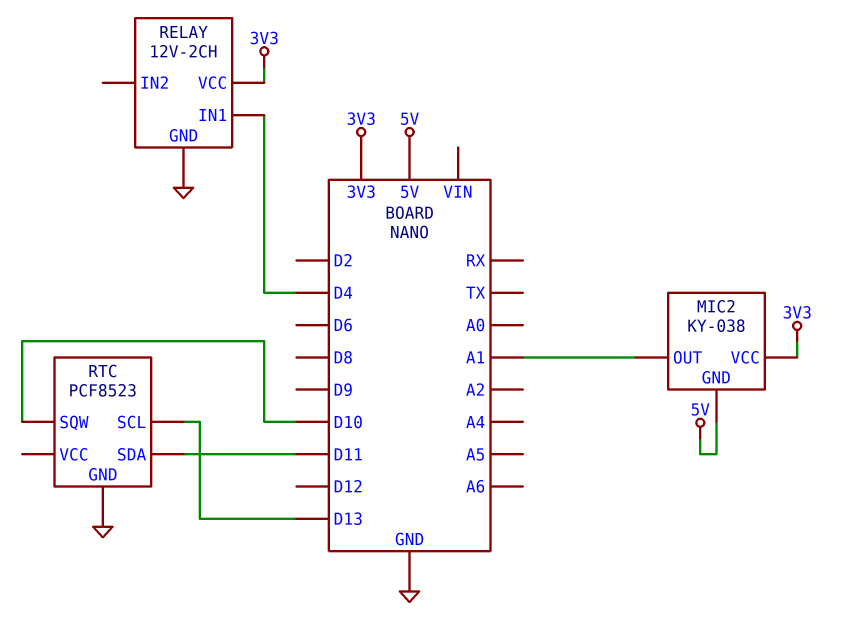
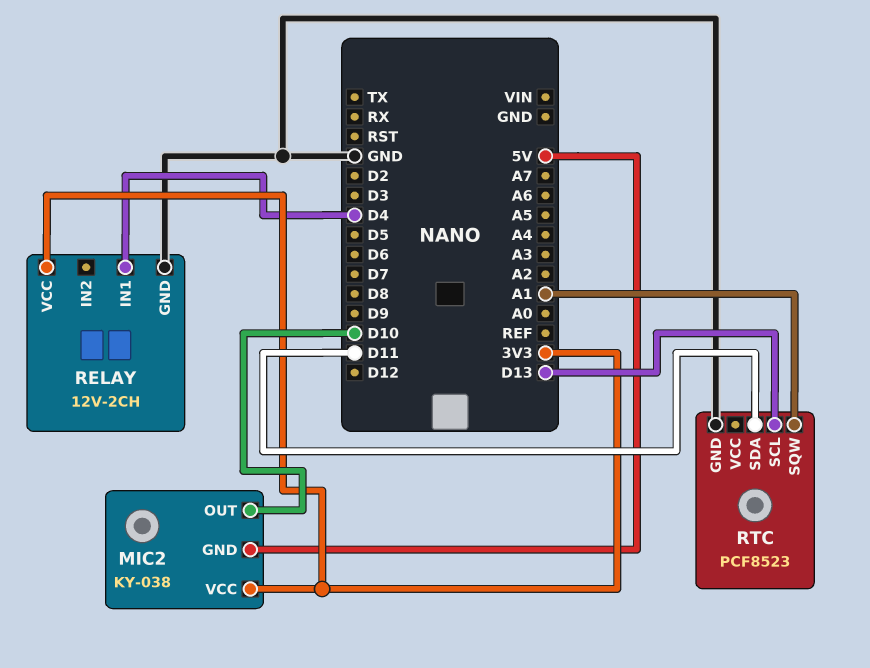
MIC2 pin OUT: A1 -> D10
RTC pin SQW: D10 -> A1

